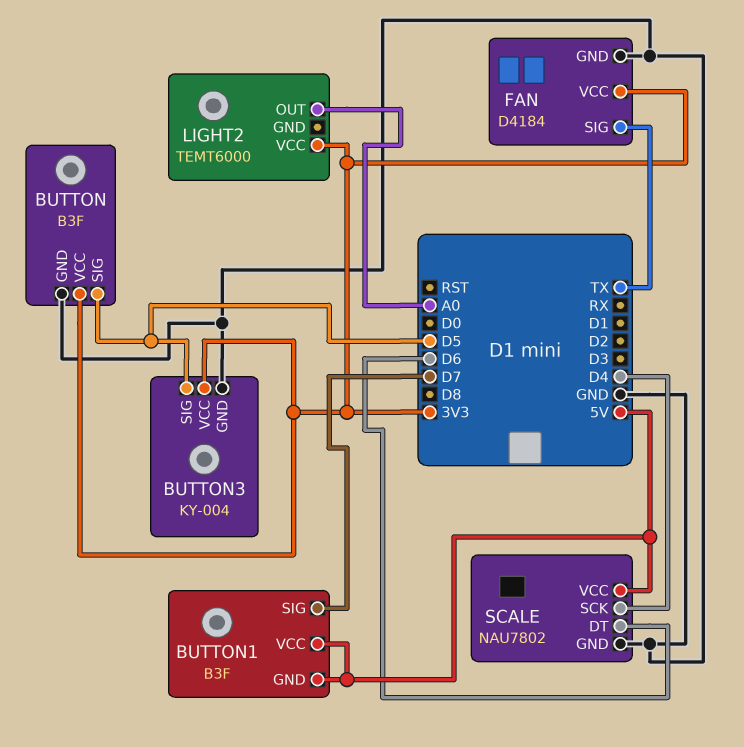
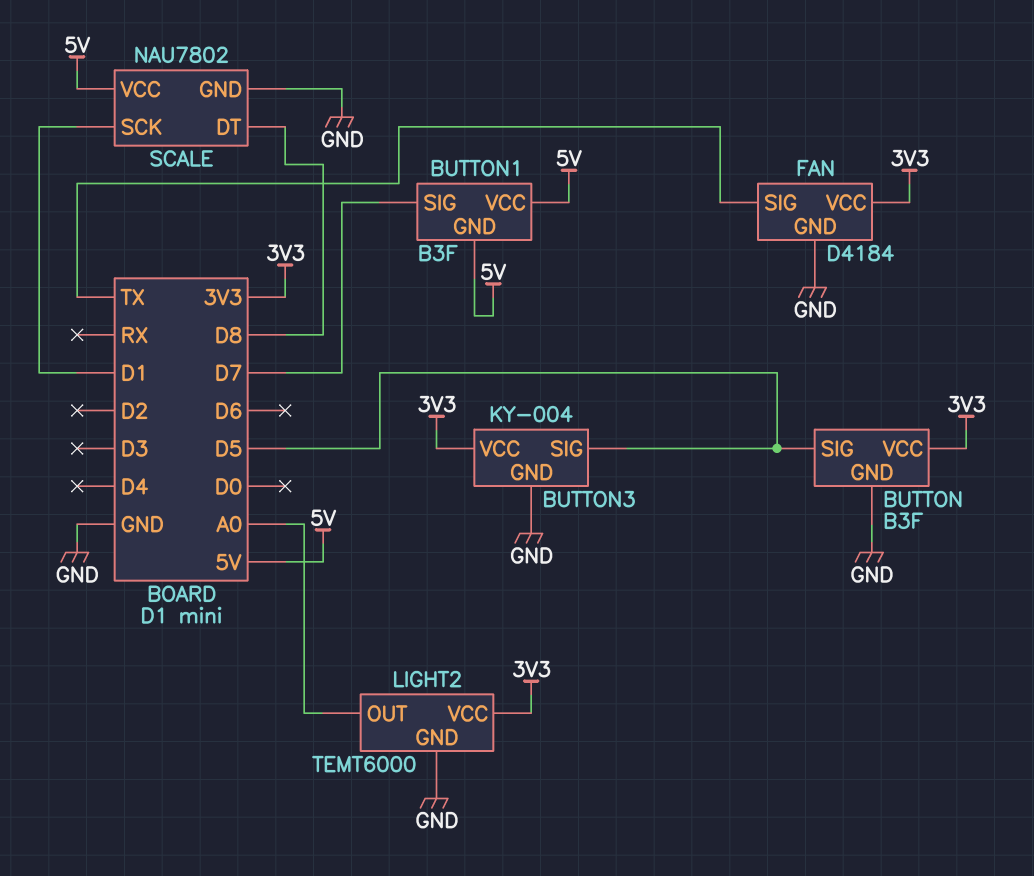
LIGHT2 pin GND: none -> GND
SCALE pin DT: D6 -> D8
SCALE pin SCK: D4 -> D1

